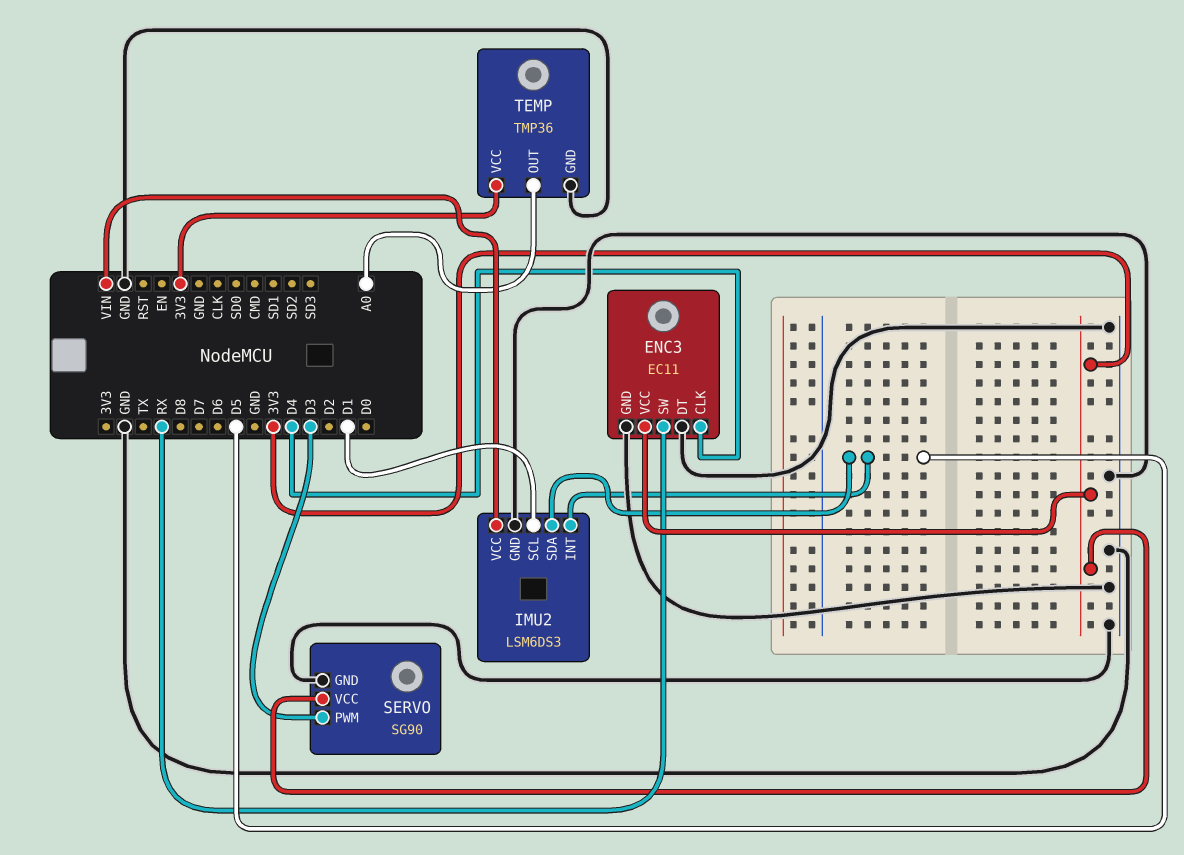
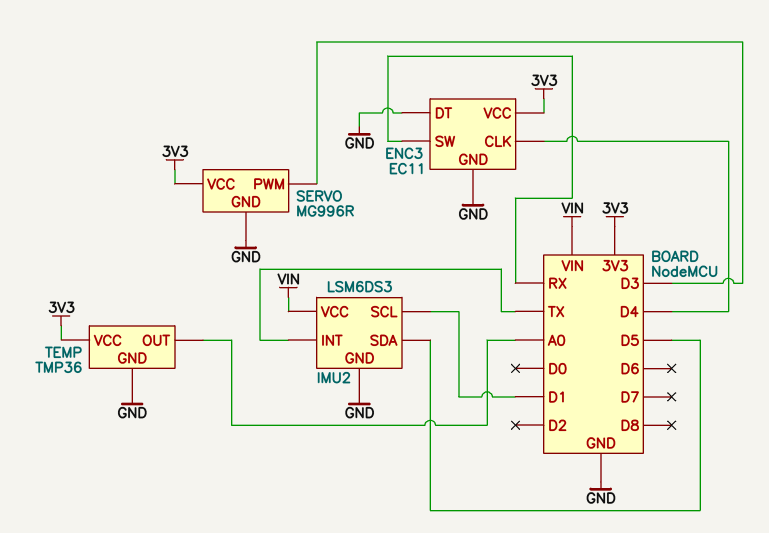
IMU2 pin INT: D5 -> TX
SERVO: SG90 -> MG996R

